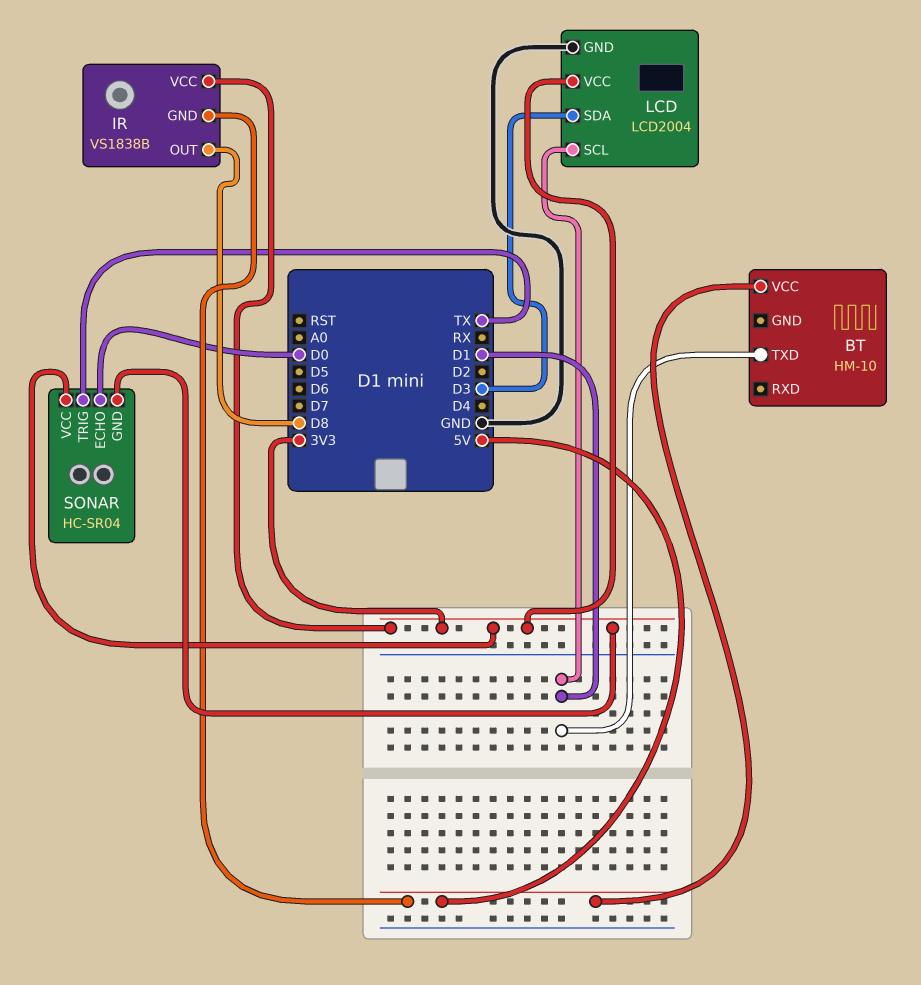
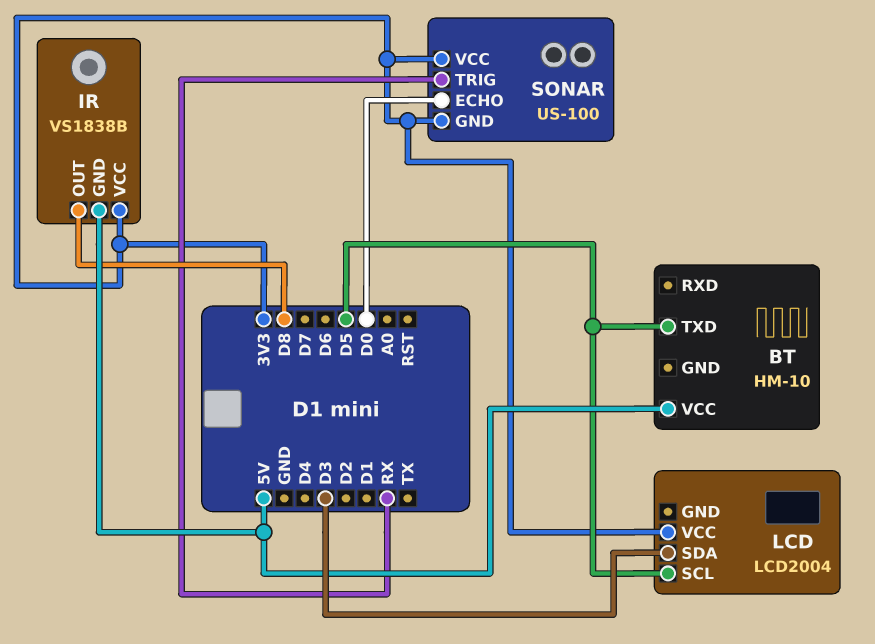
BT pin TXD: D1 -> D5
LCD pin GND: GND -> none
LCD pin SCL: D1 -> D5
SONAR: HC-SR04 -> US-100
SONAR pin TRIG: TX -> RX

